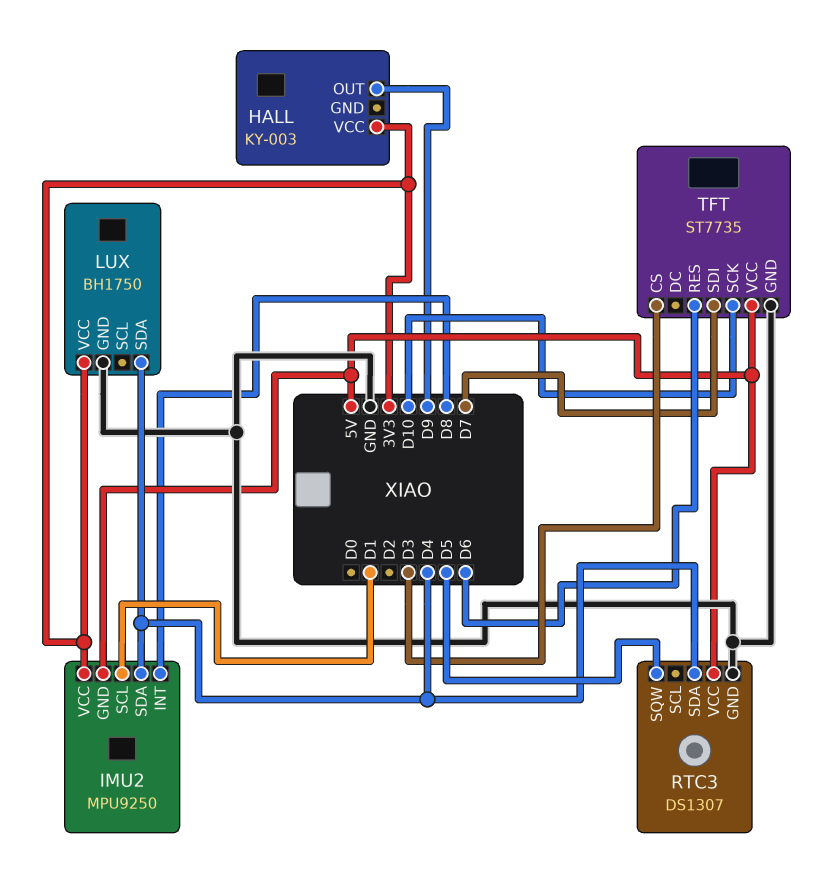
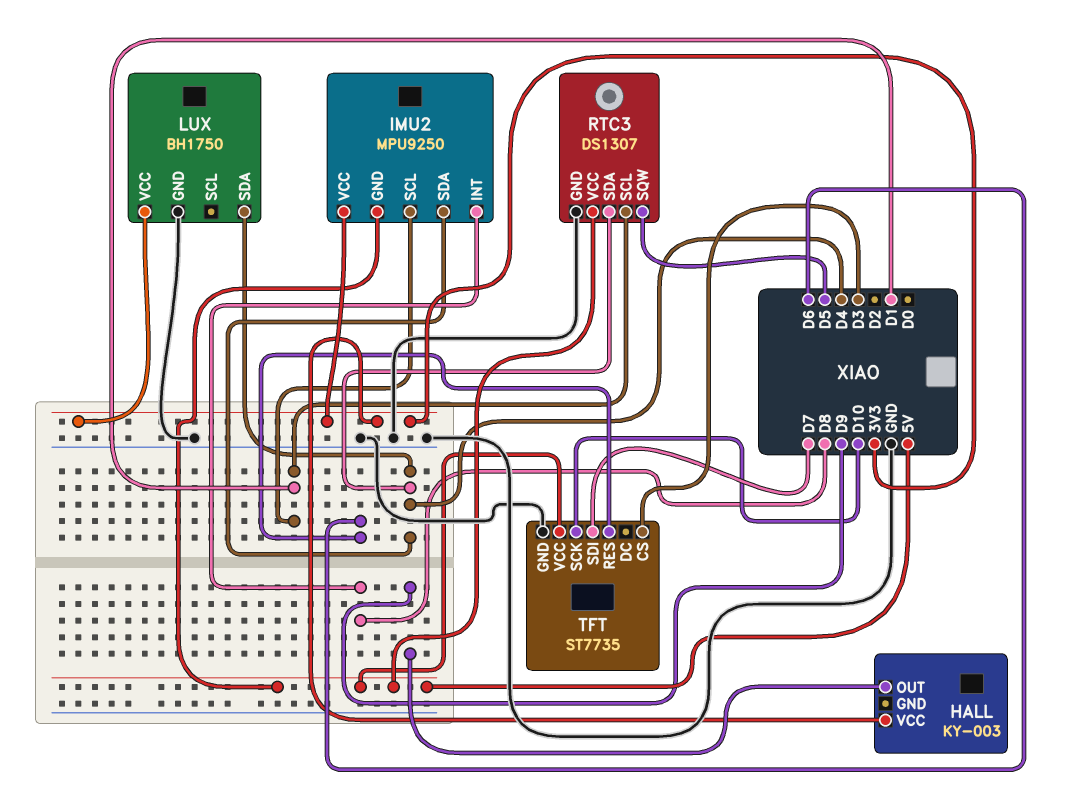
RTC3 pin SCL: none -> D1

